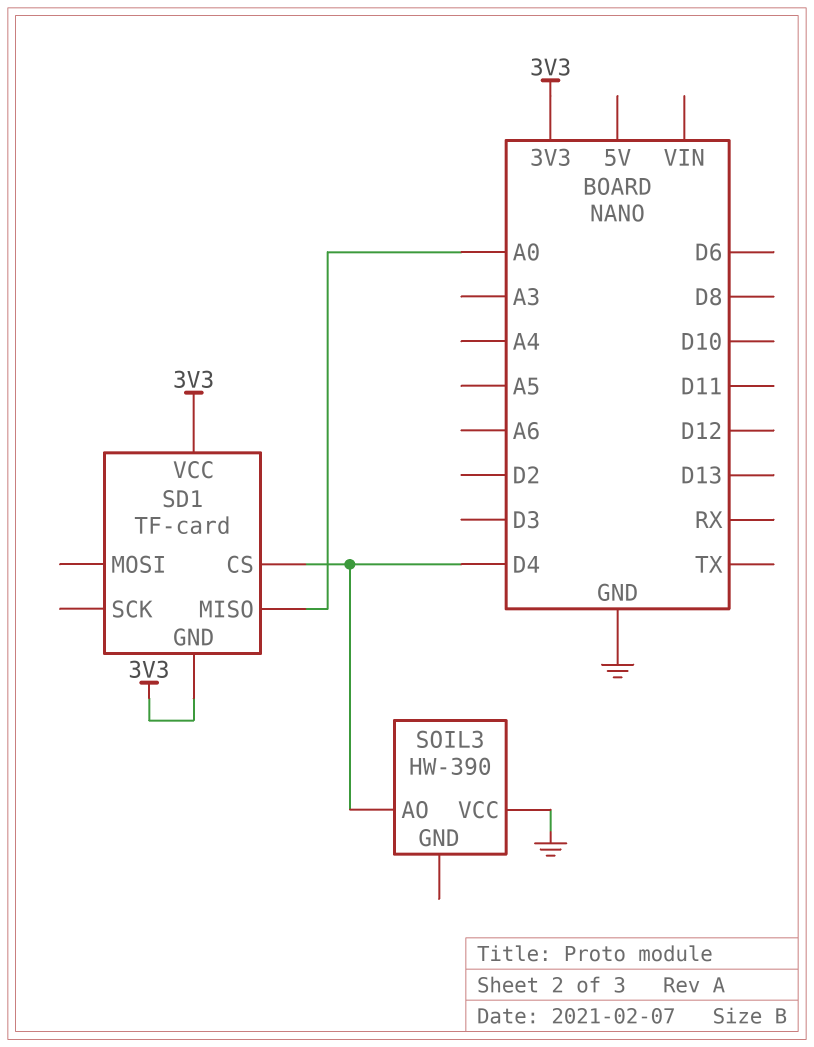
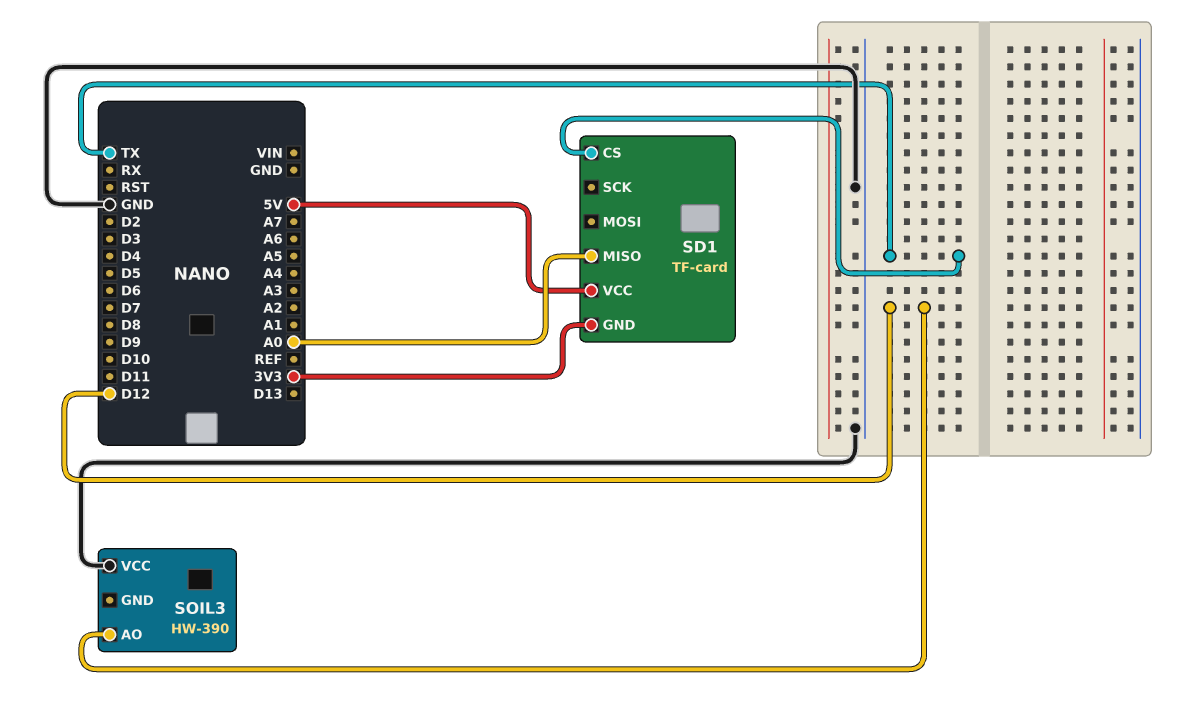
SD1 pin CS: D4 -> TX
SD1 pin VCC: 3V3 -> 5V
SOIL3 pin AO: D4 -> D12

